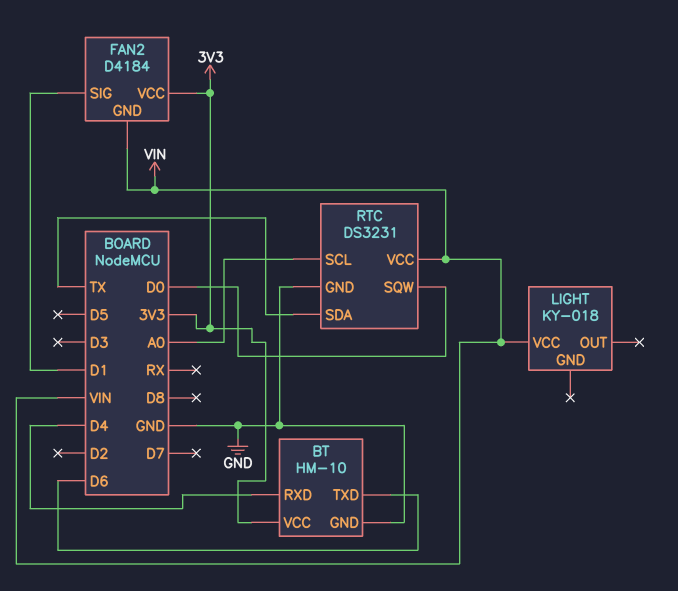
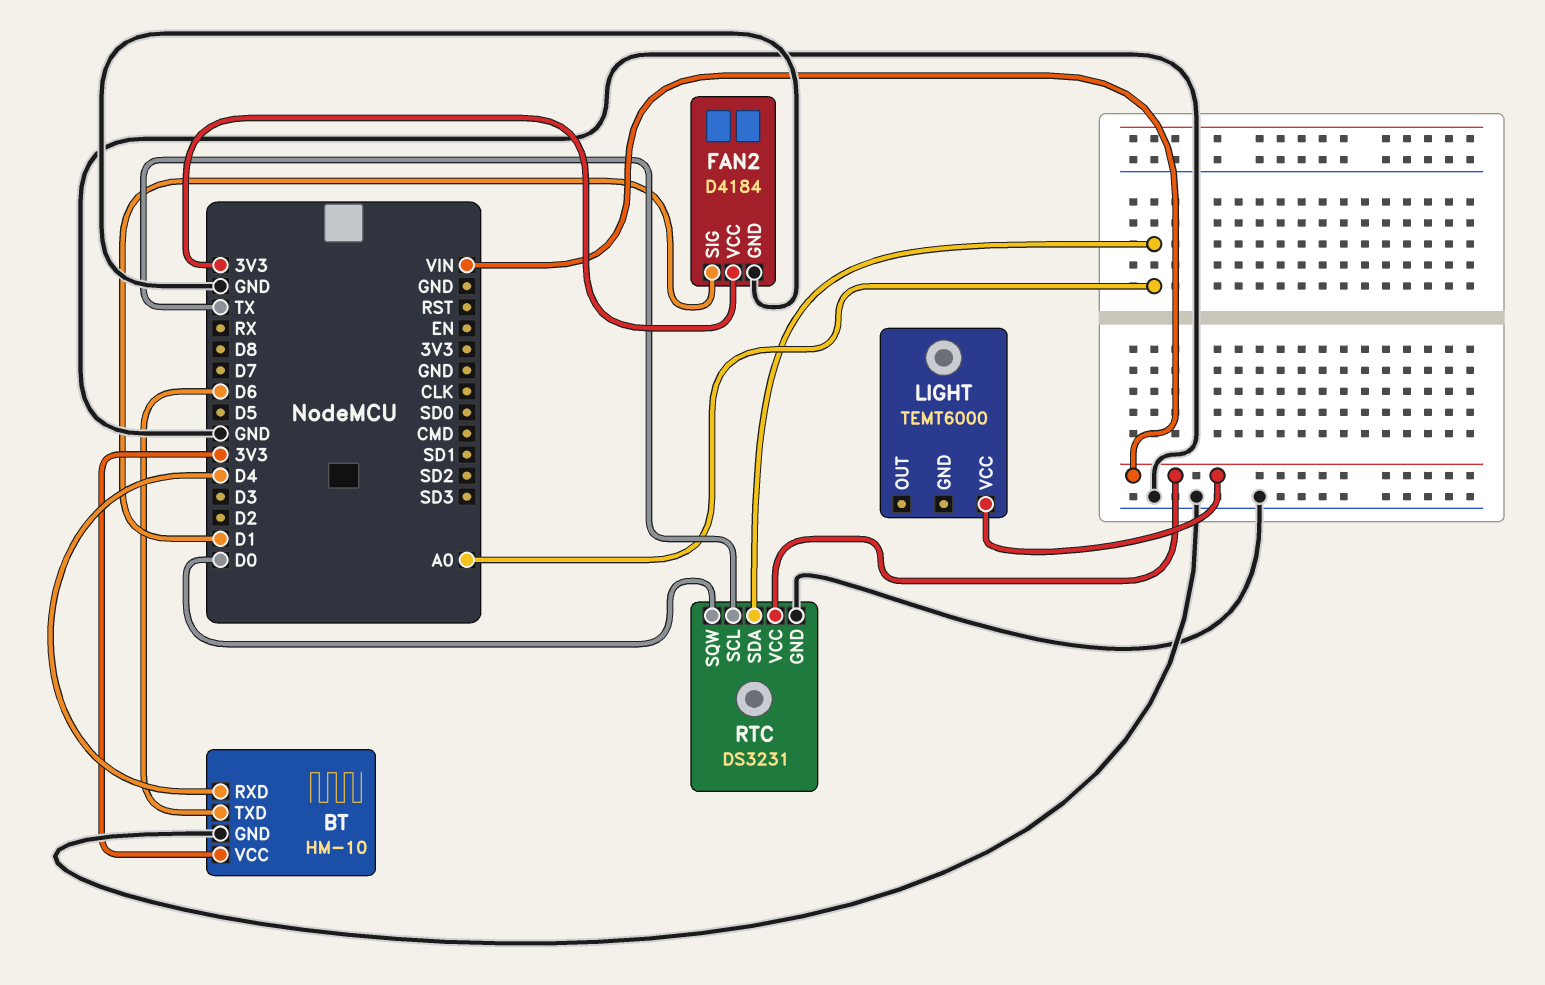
FAN2 pin GND: VIN -> GND
LIGHT: KY-018 -> TEMT6000
RTC pin SCL: A0 -> TX
RTC pin SDA: TX -> A0

